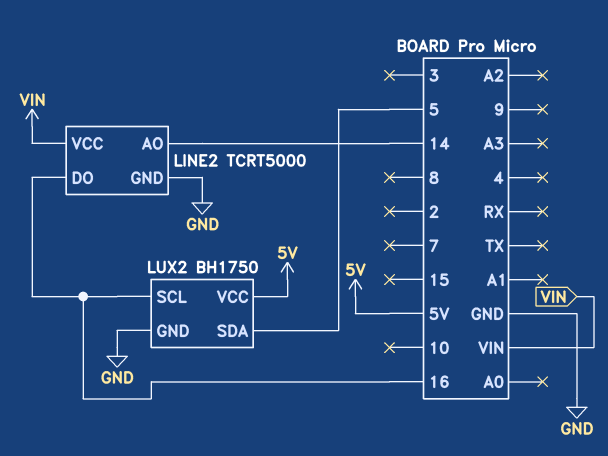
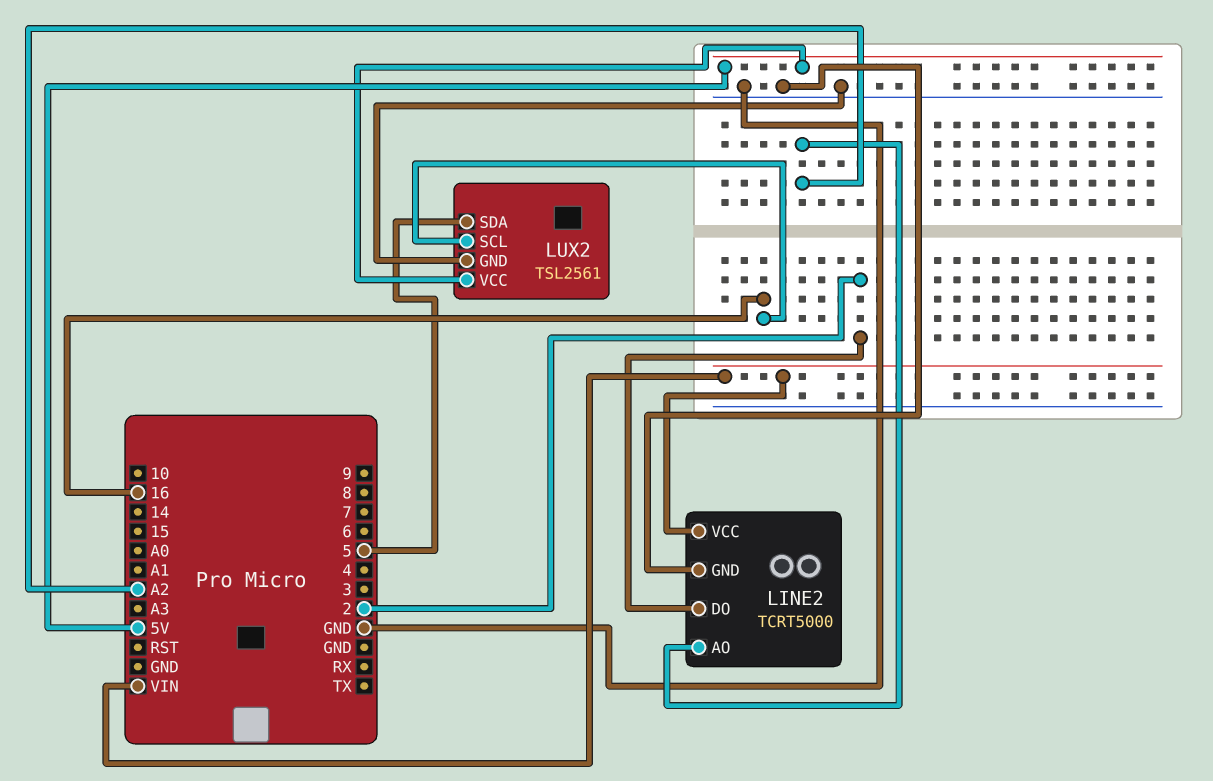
LINE2 pin AO: 14 -> A2
LINE2 pin DO: 16 -> 2
LUX2: BH1750 -> TSL2561

